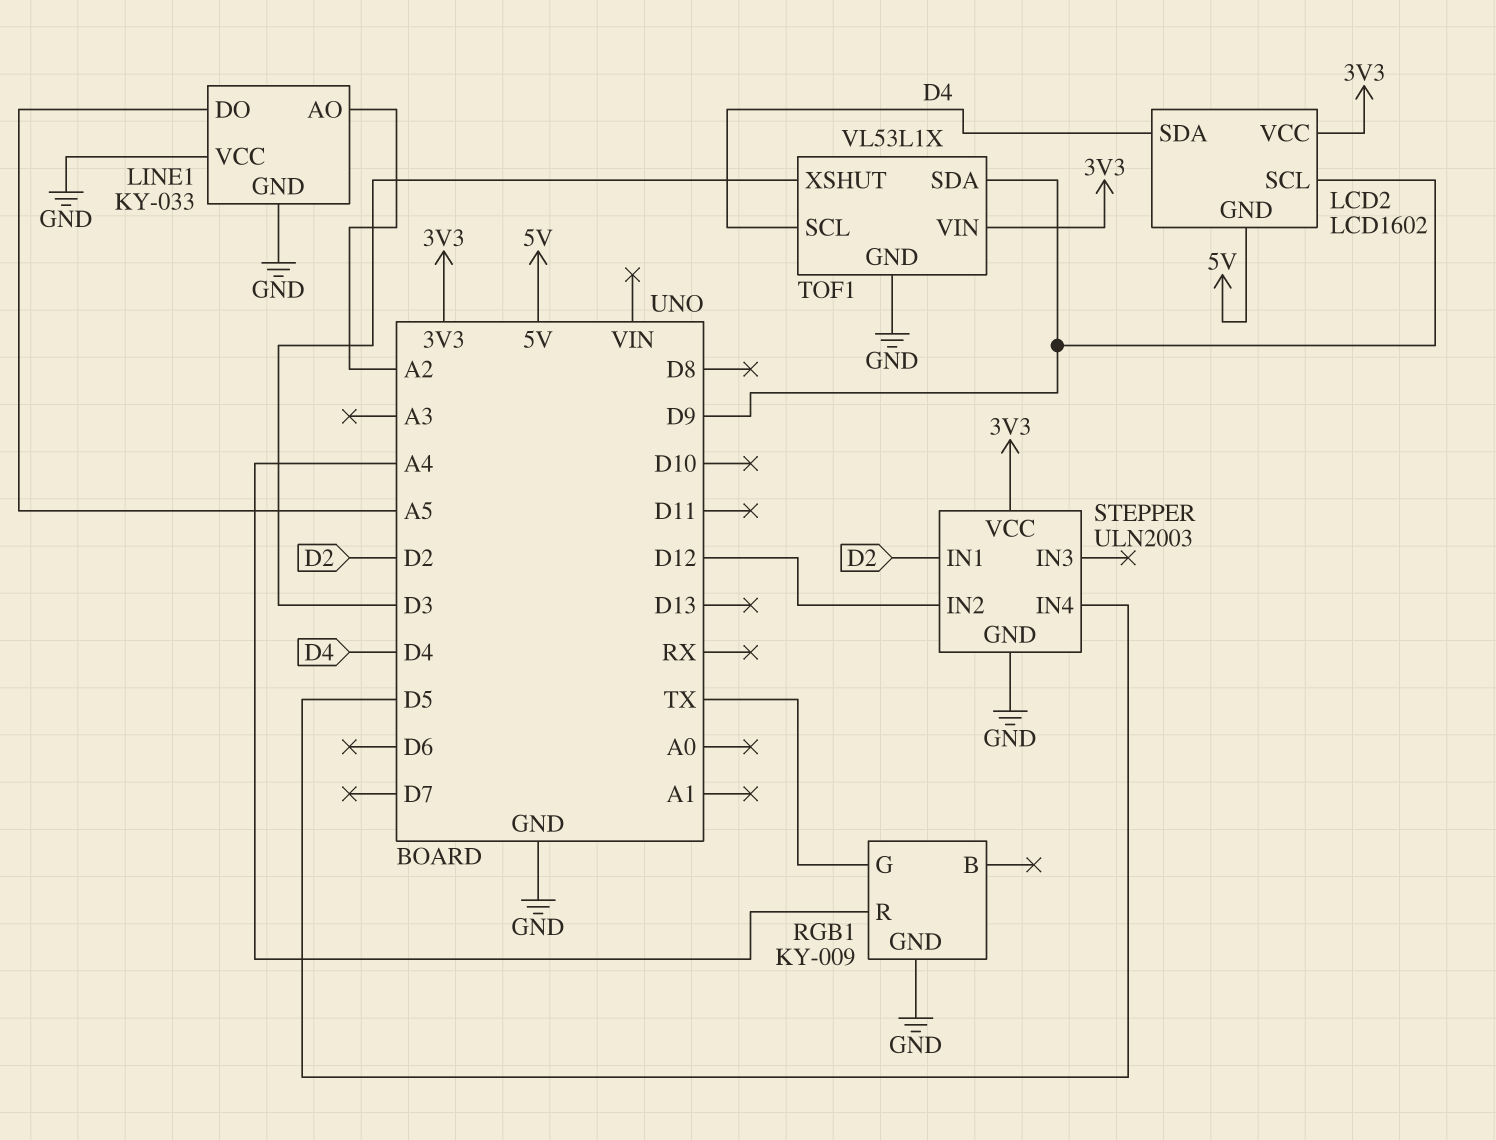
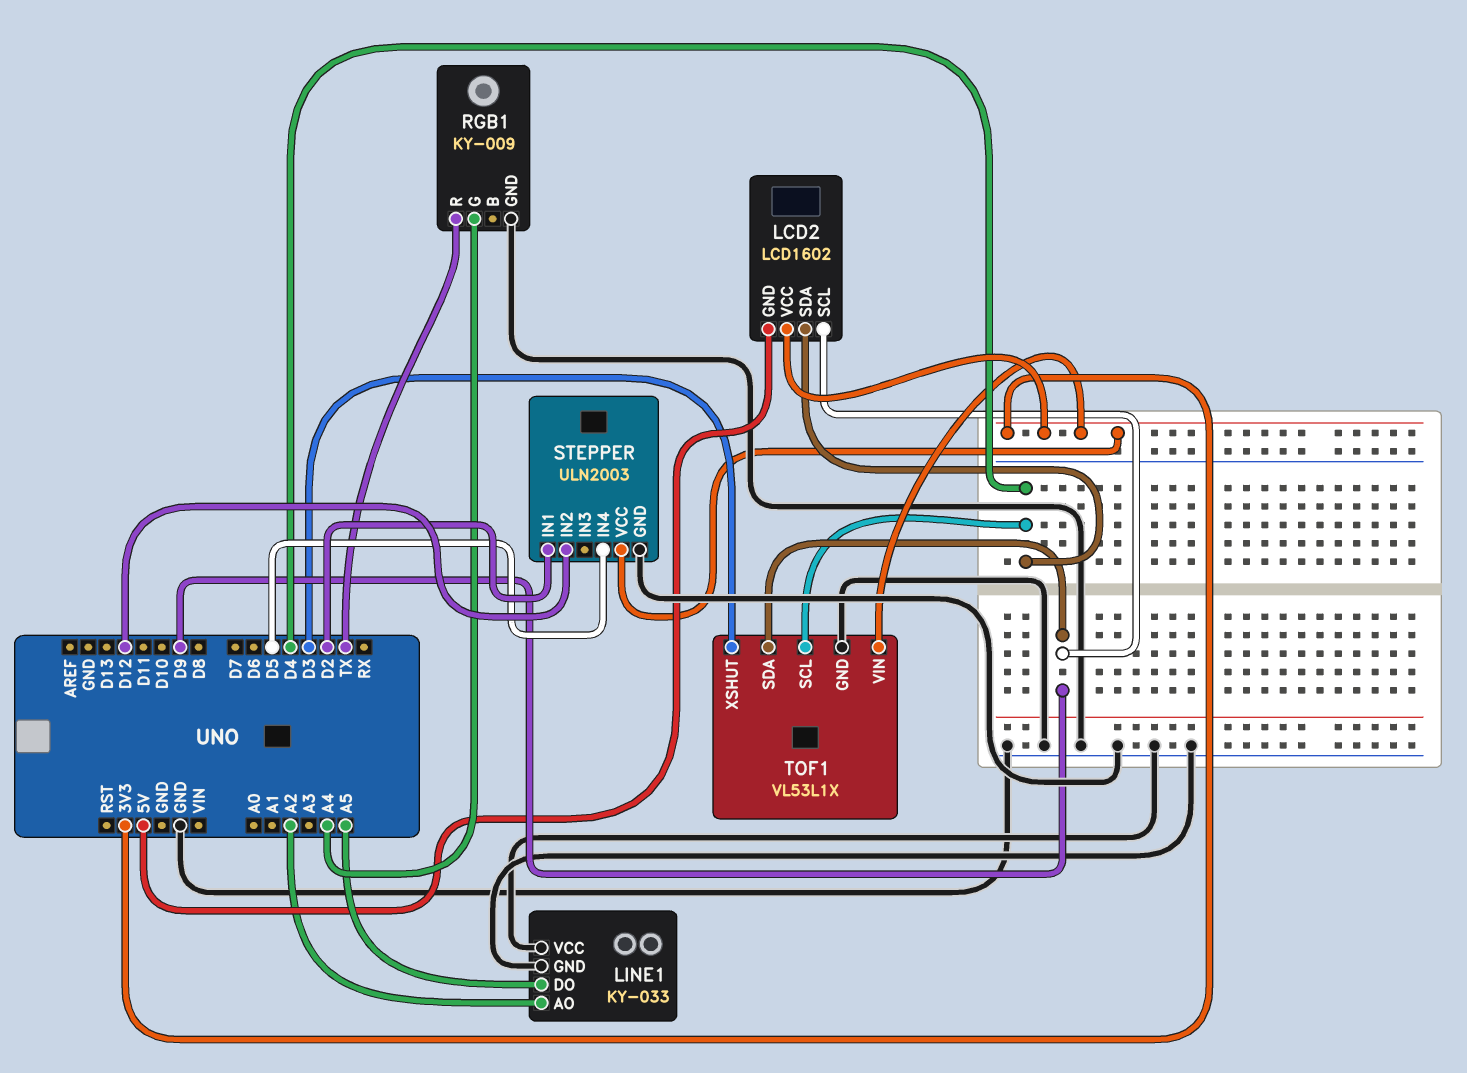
RGB1 pin G: TX -> A4
RGB1 pin R: A4 -> TX

